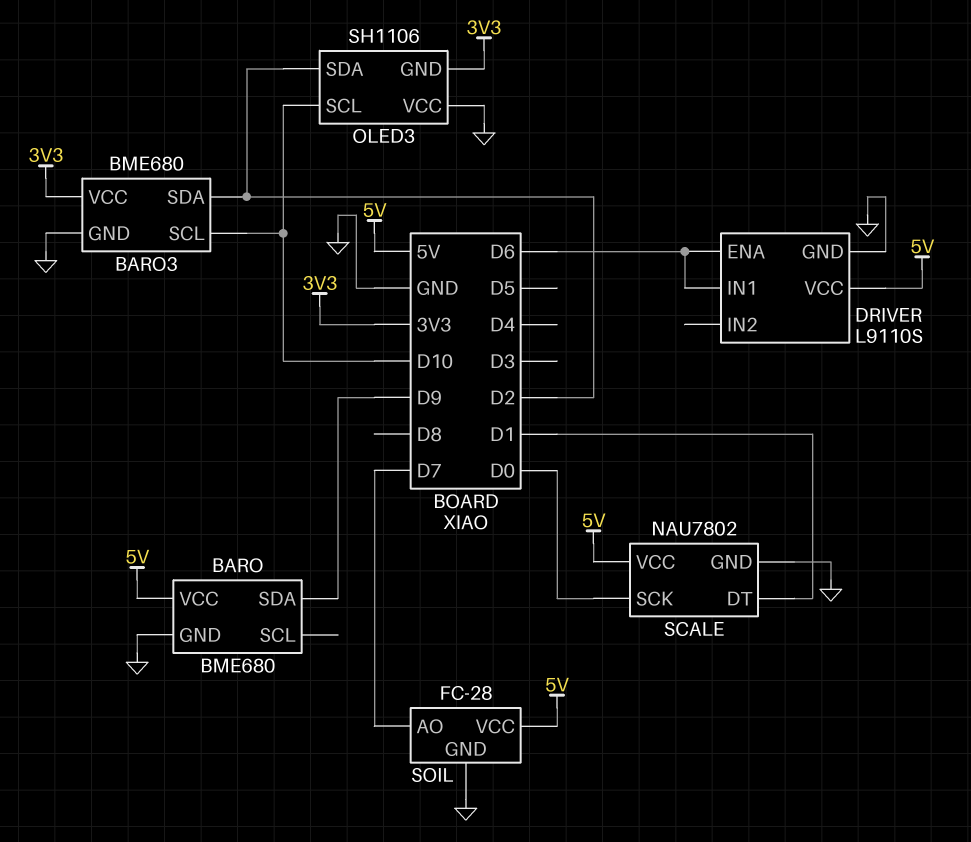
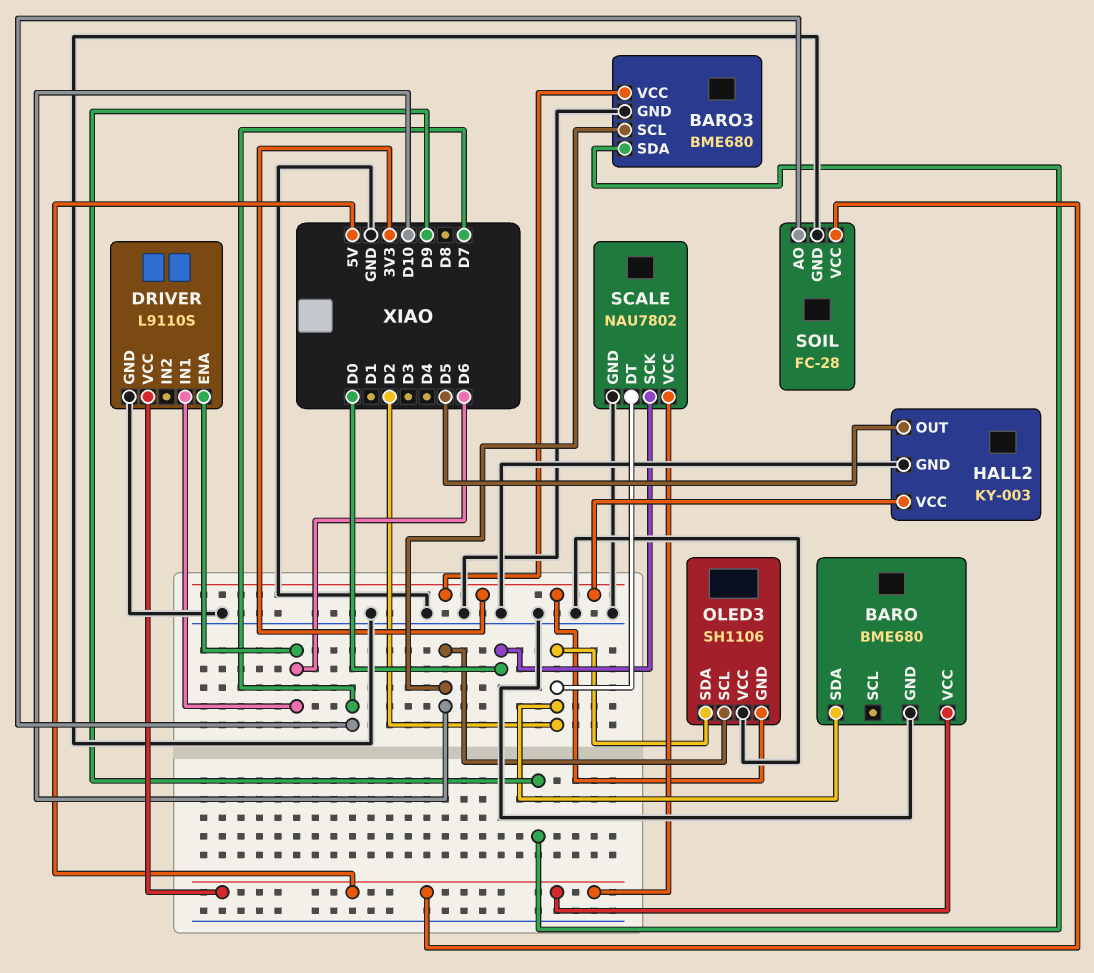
BARO pin SDA: D9 -> D2
BARO3 pin SDA: D2 -> D9
HALL2: none -> KY-003
HALL2 pin GND: none -> GND
HALL2 pin OUT: none -> D5
HALL2 pin VCC: none -> 3V3
SCALE pin DT: D1 -> D2

